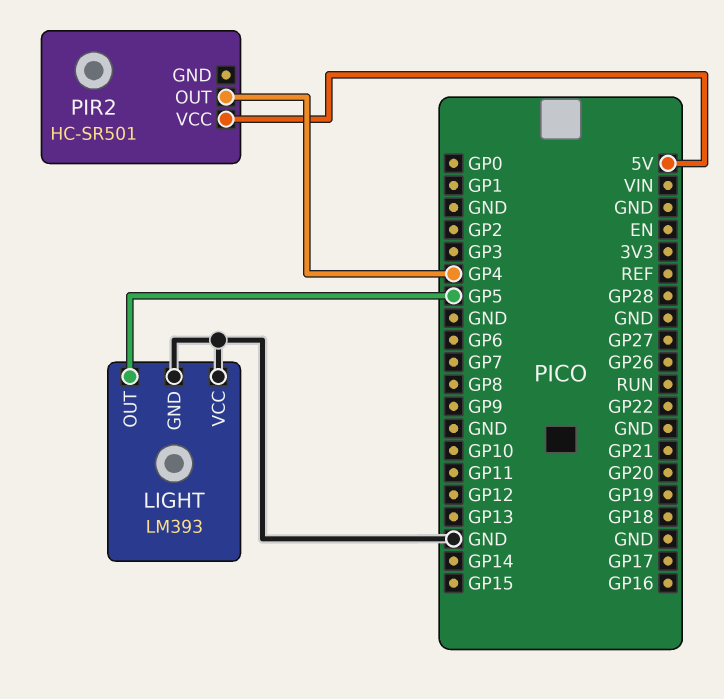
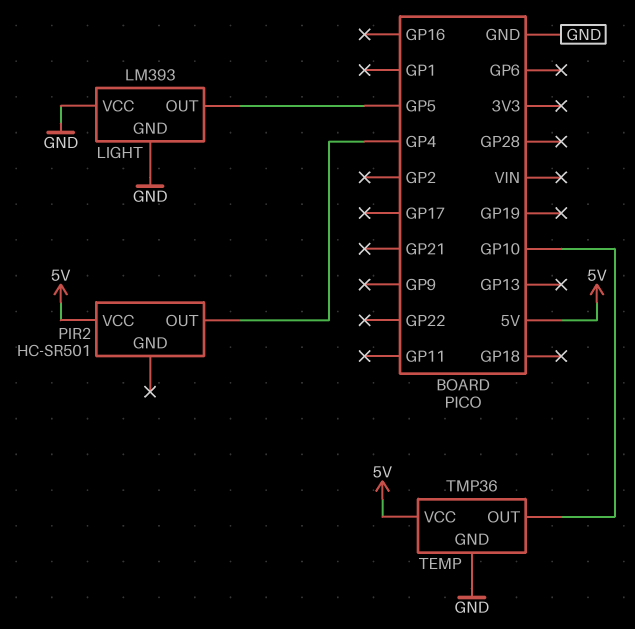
TEMP: none -> TMP36
TEMP pin GND: none -> GND
TEMP pin OUT: none -> GP10
TEMP pin VCC: none -> 5V

